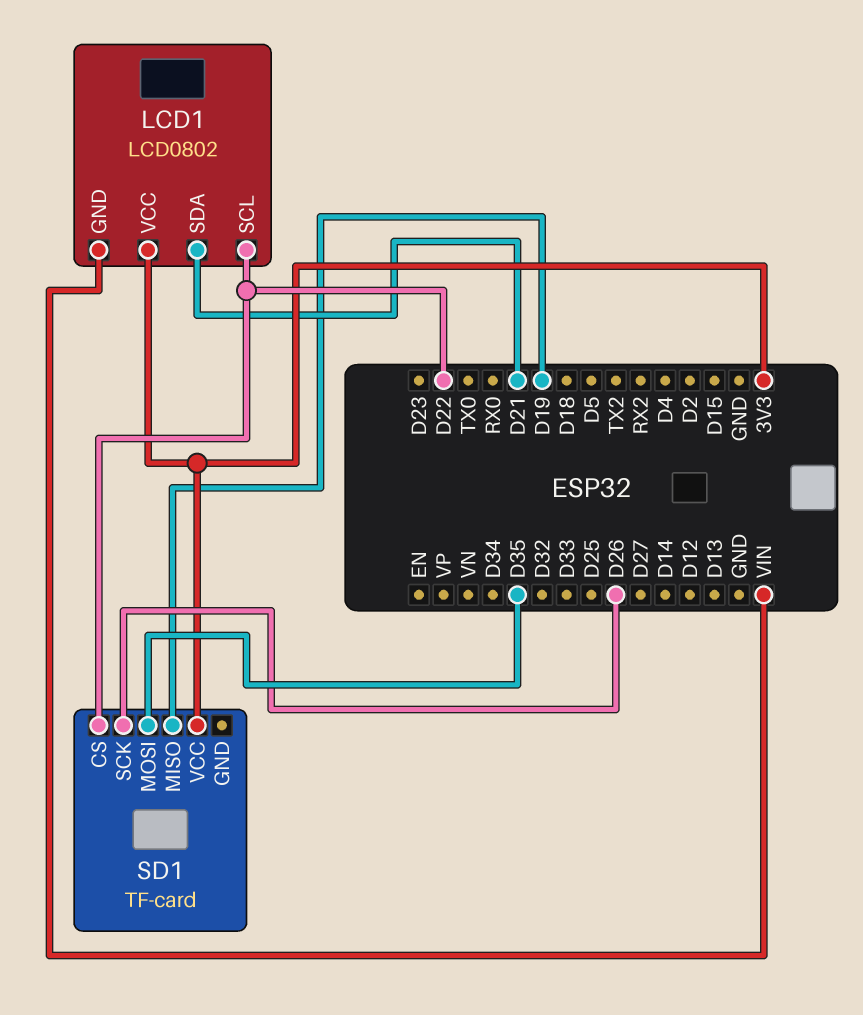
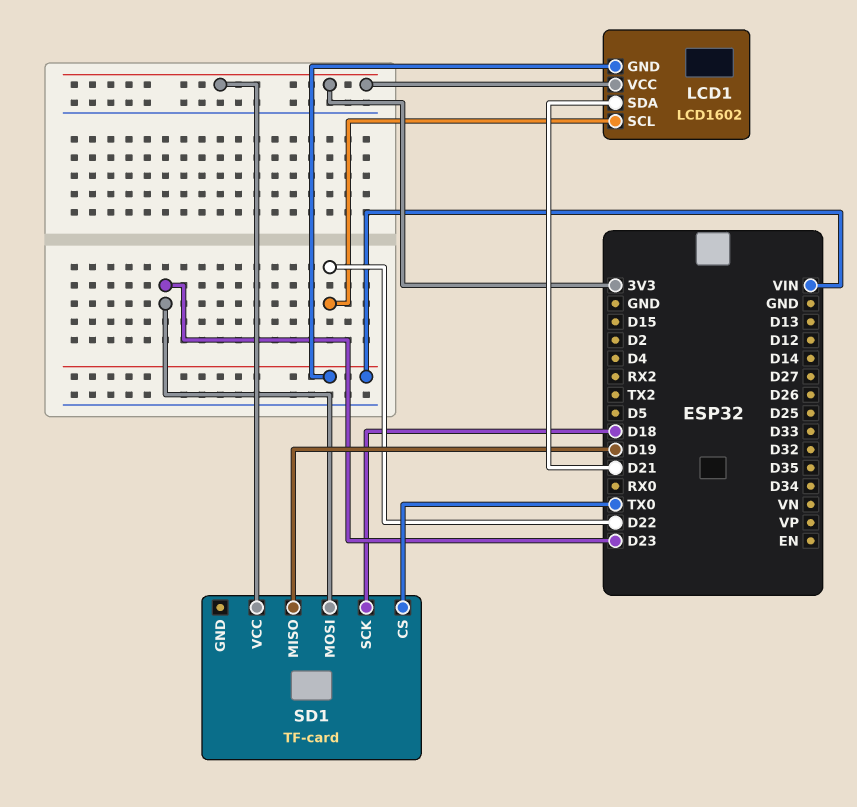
LCD1: LCD0802 -> LCD1602
SD1 pin CS: D22 -> TX0
SD1 pin MOSI: D35 -> D23
SD1 pin SCK: D26 -> D18

